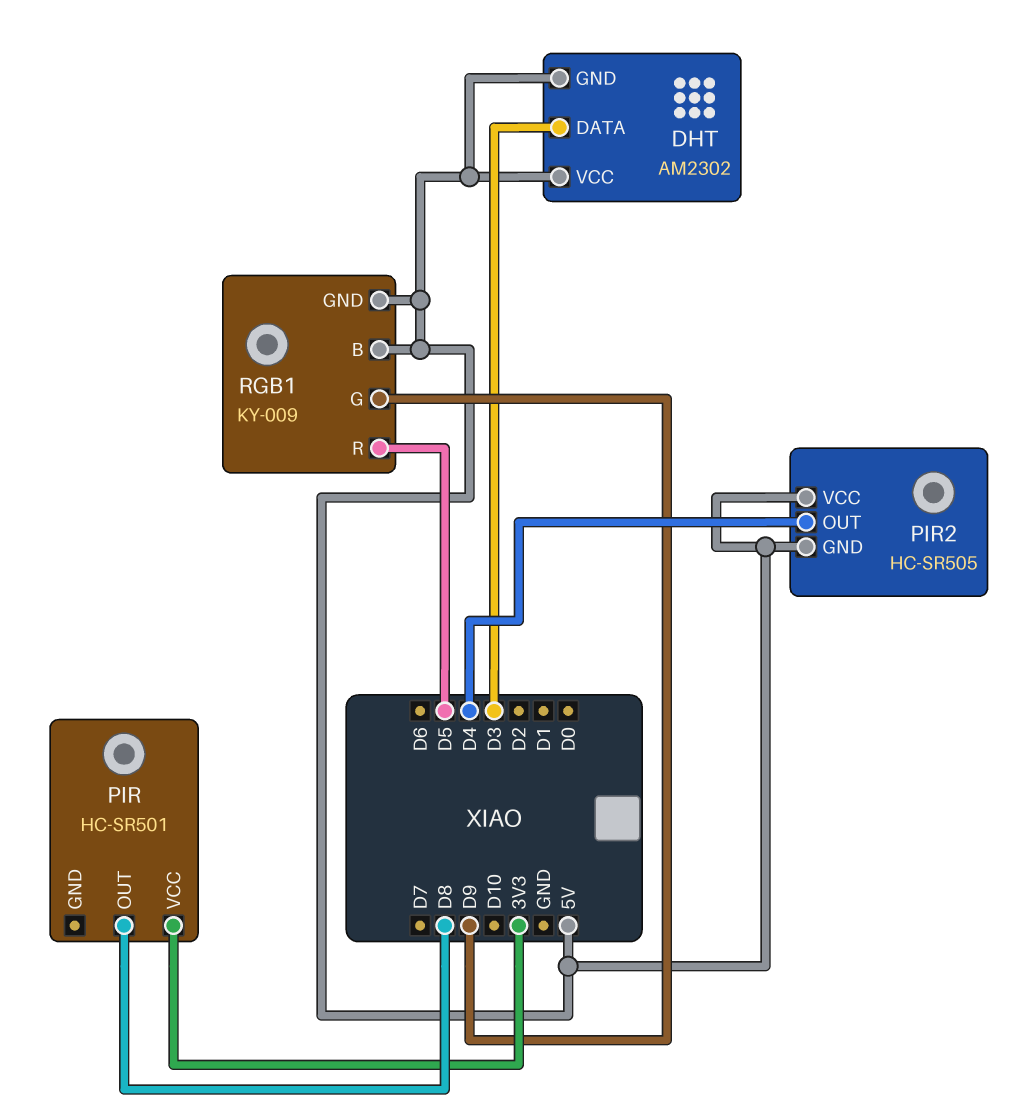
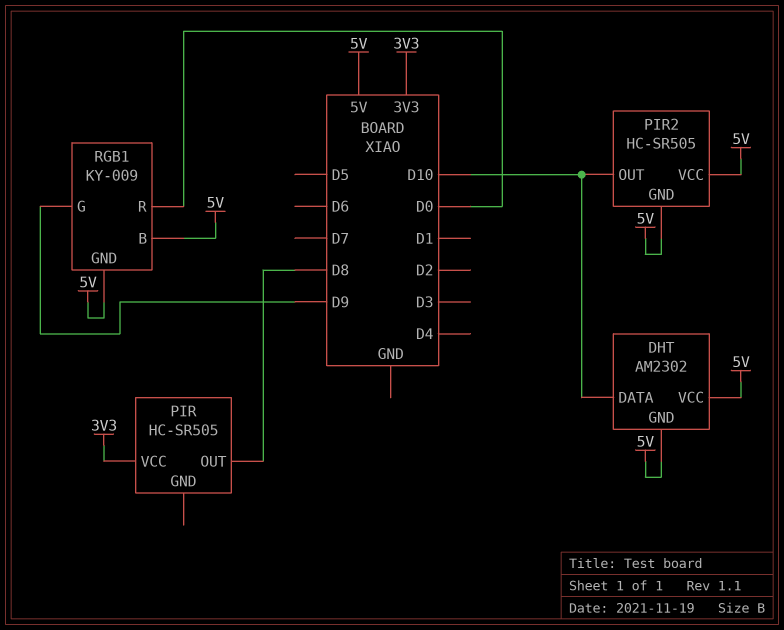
DHT pin DATA: D3 -> D10
PIR: HC-SR501 -> HC-SR505
PIR2 pin OUT: D4 -> D10
RGB1 pin R: D5 -> D0

